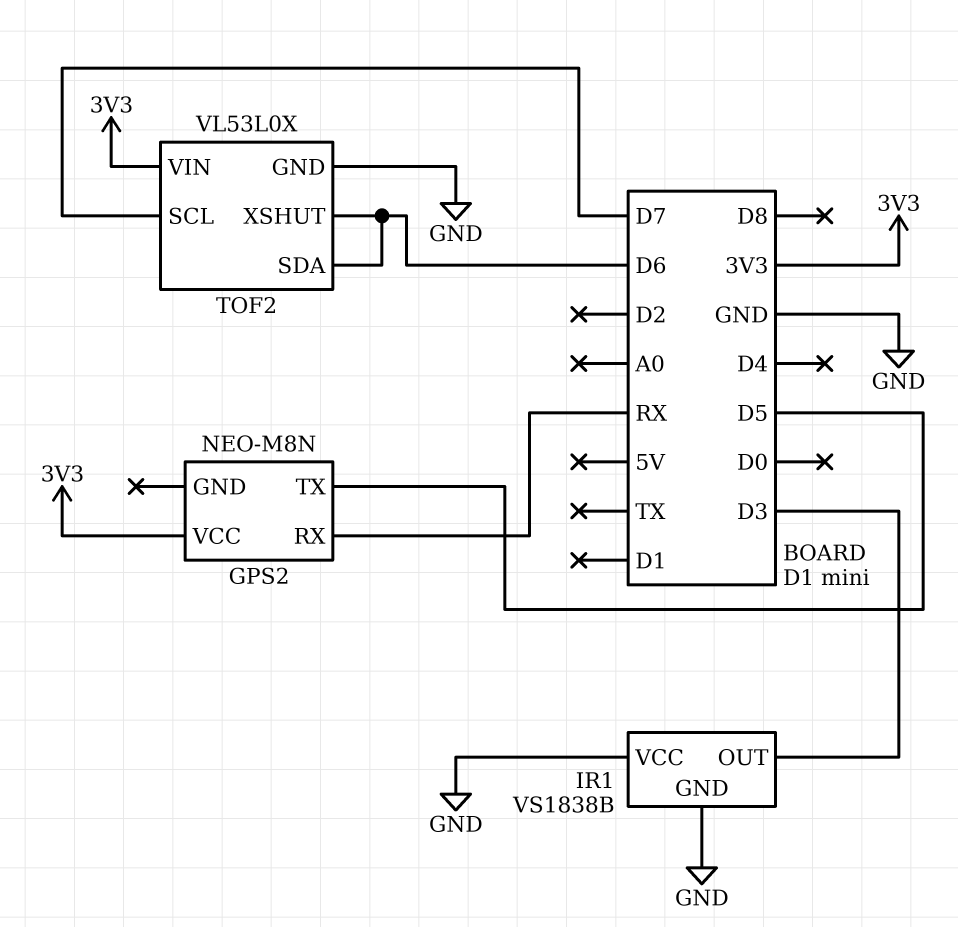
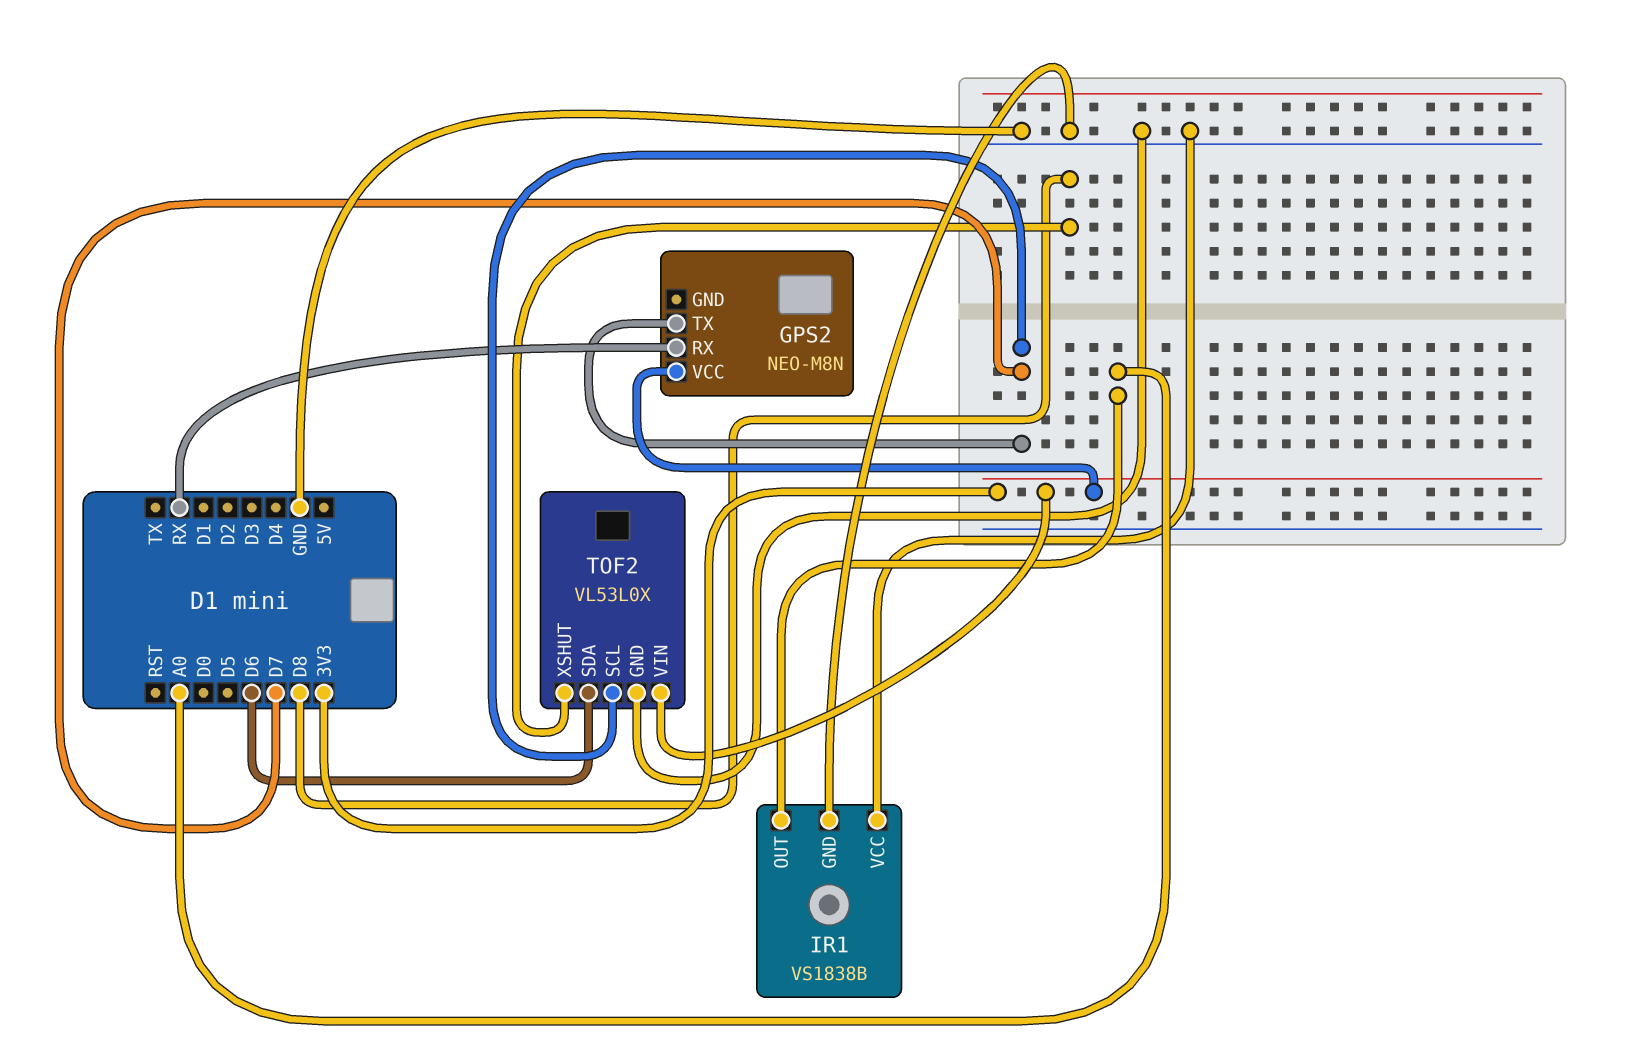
GPS2 pin TX: D5 -> D7
IR1 pin OUT: D3 -> A0
TOF2 pin XSHUT: D6 -> D8

